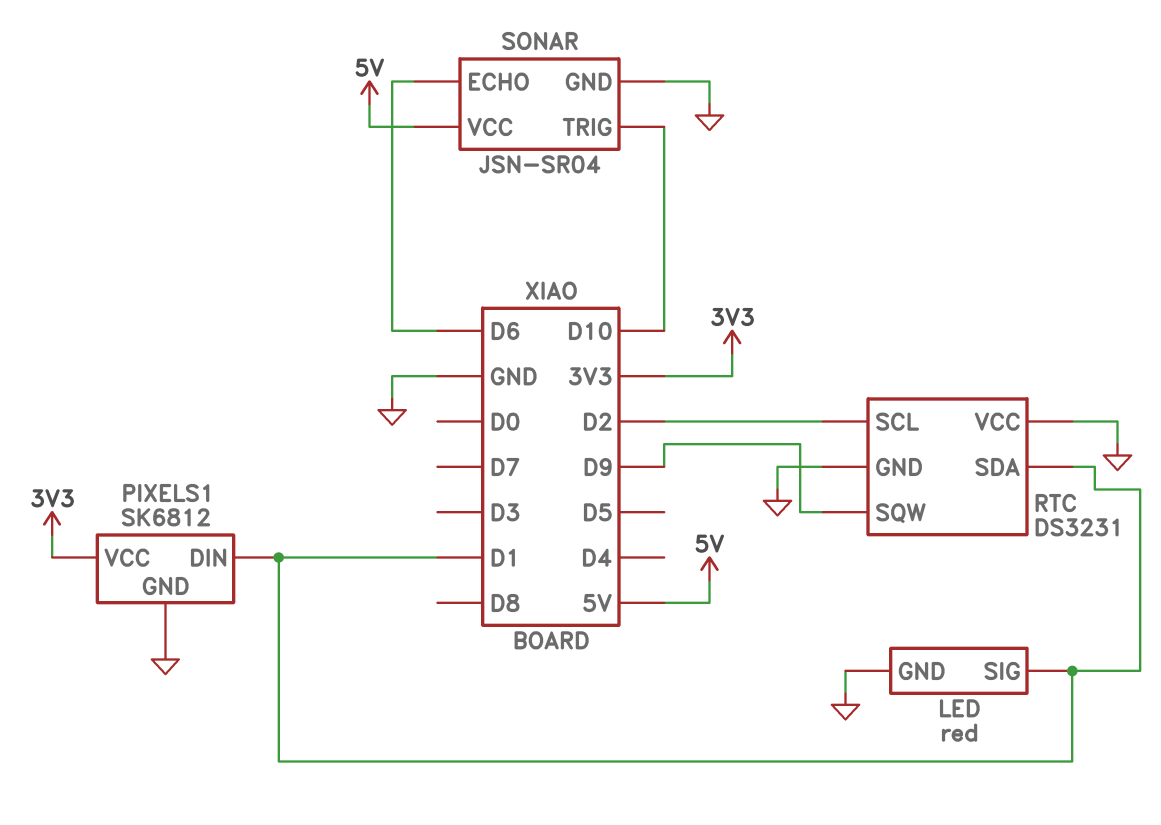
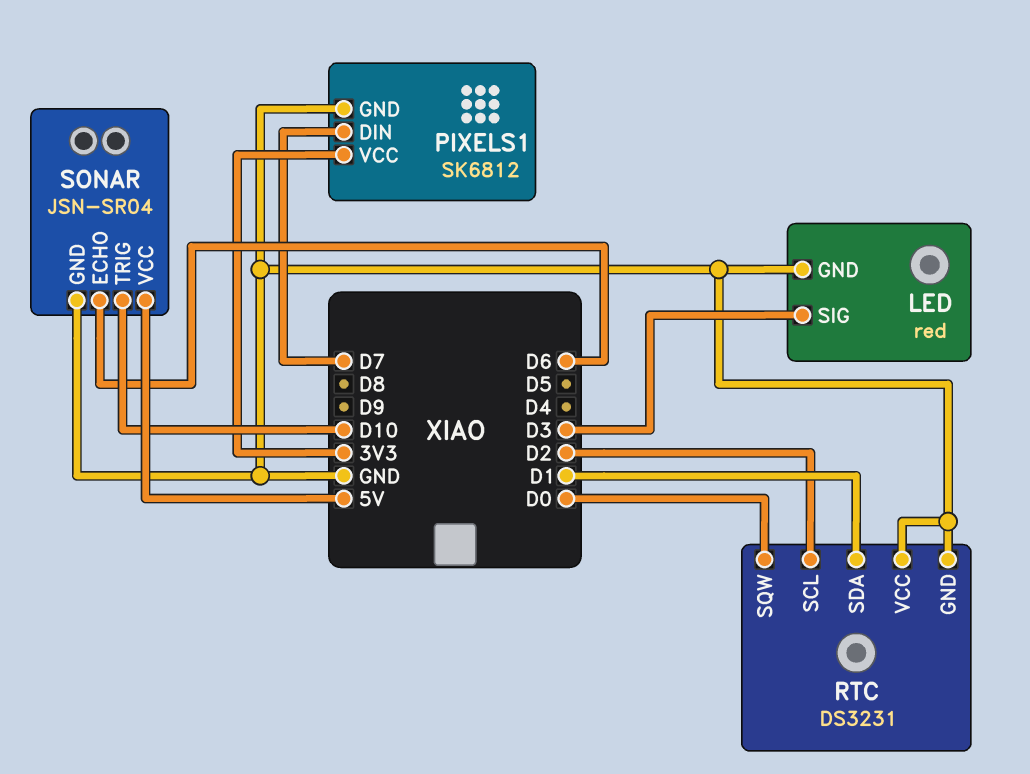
LED pin SIG: D1 -> D3
PIXELS1 pin DIN: D1 -> D7
RTC pin SQW: D9 -> D0

